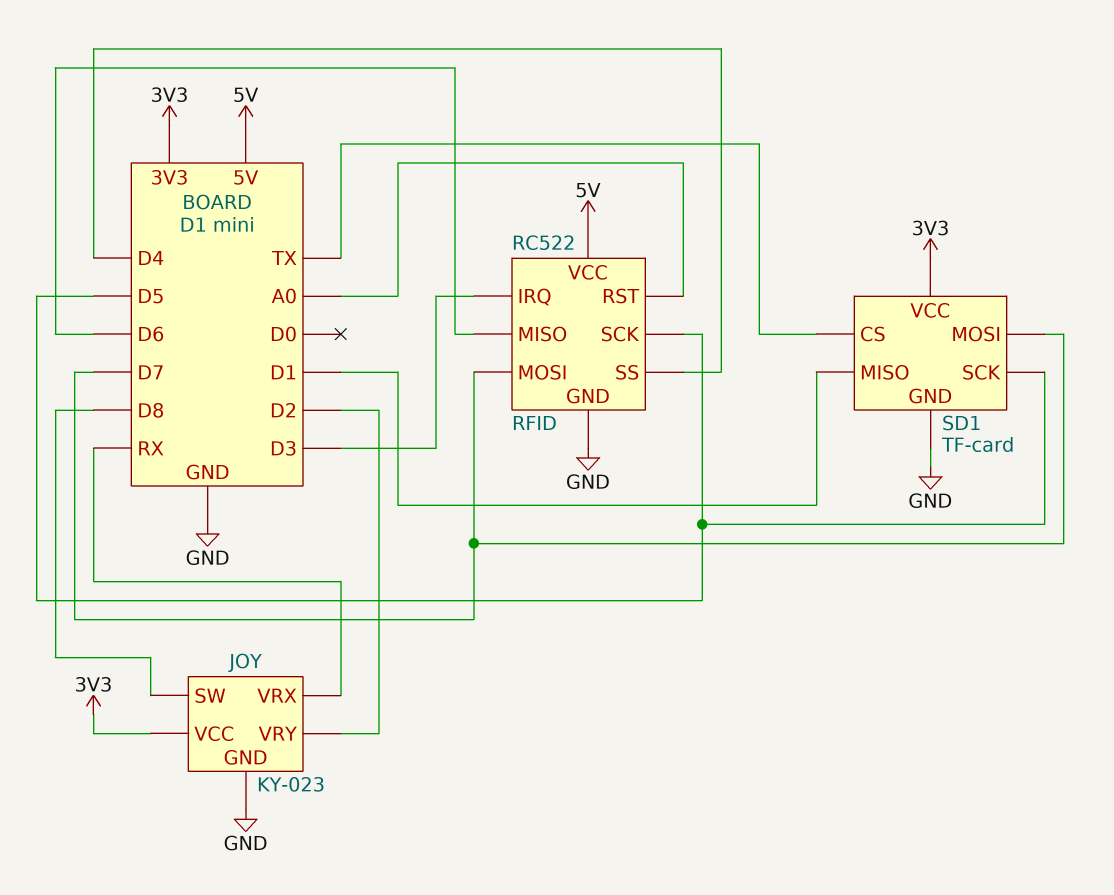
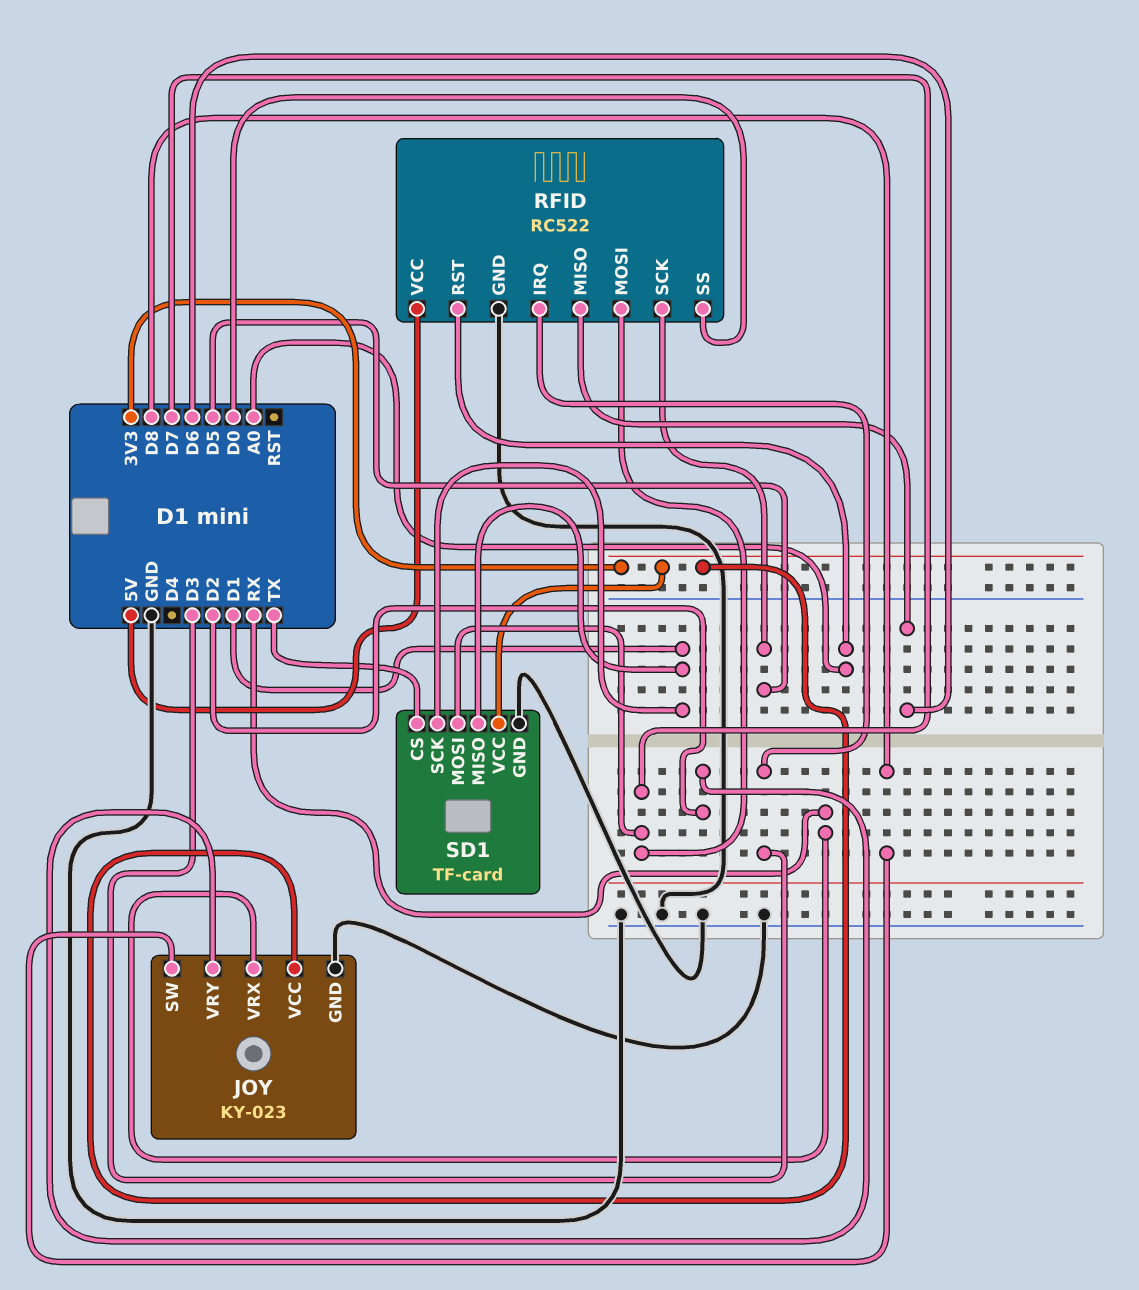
RFID pin SS: D4 -> D0
SD1 pin SCK: D5 -> D1

